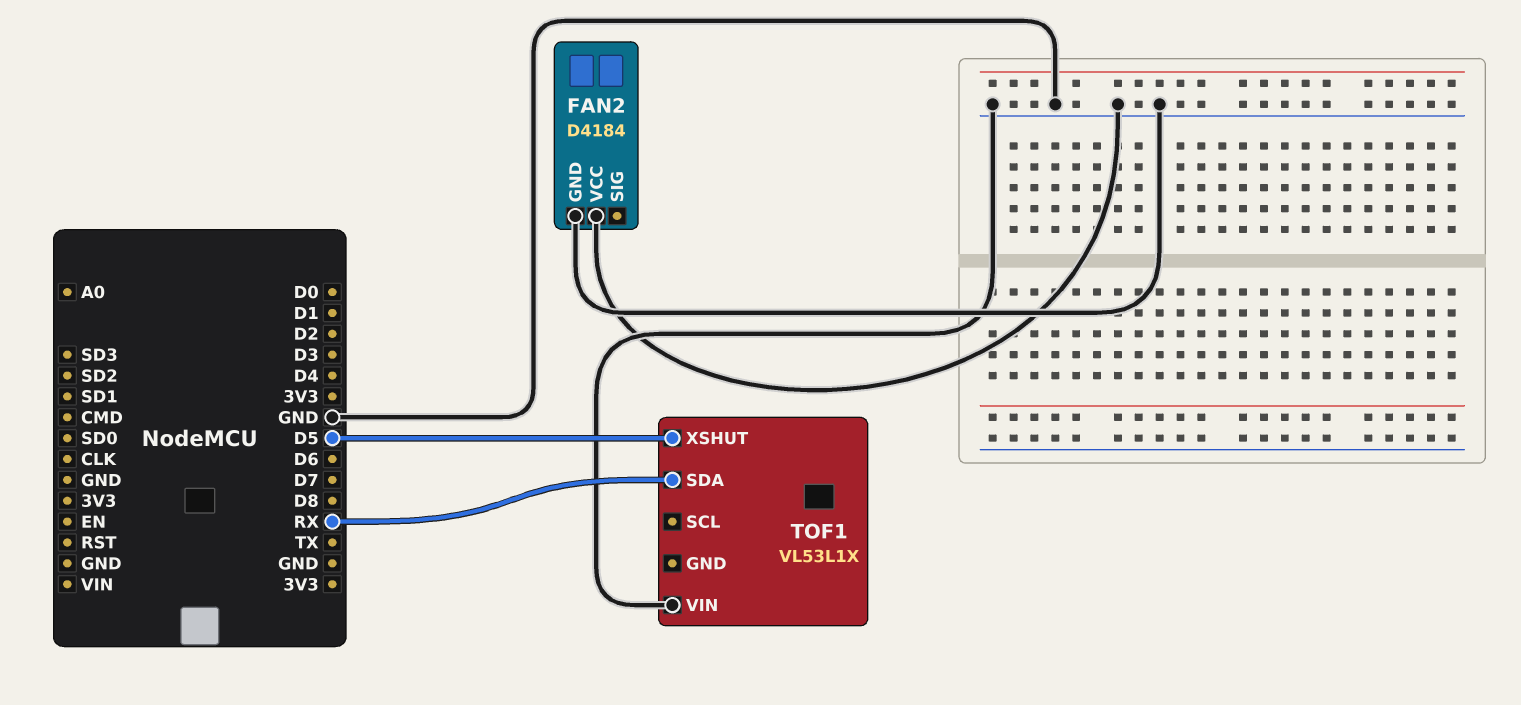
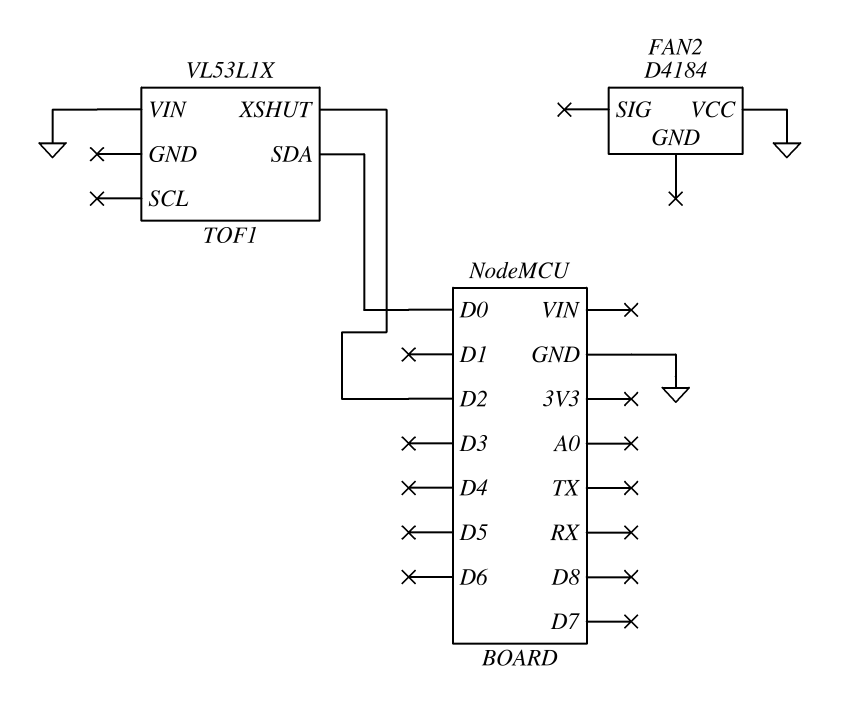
FAN2 pin GND: GND -> none
TOF1 pin SDA: RX -> D0
TOF1 pin XSHUT: D5 -> D2

